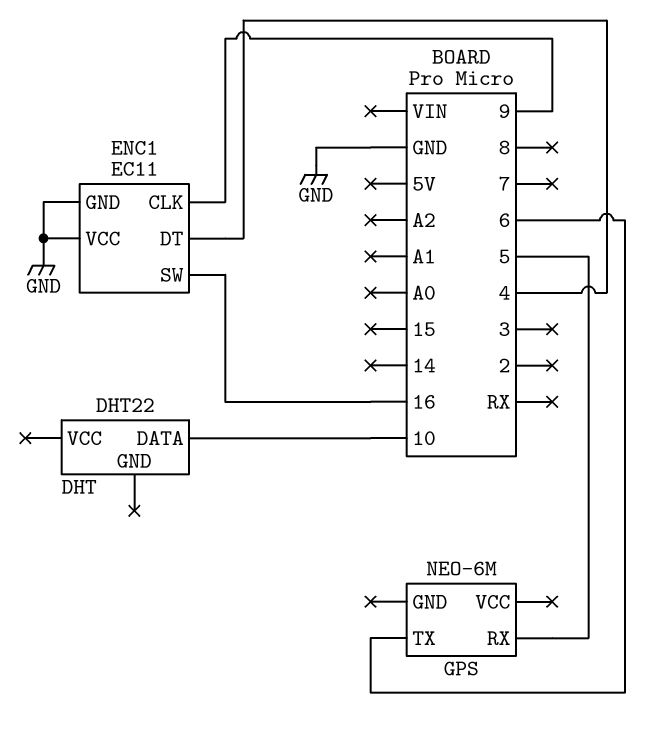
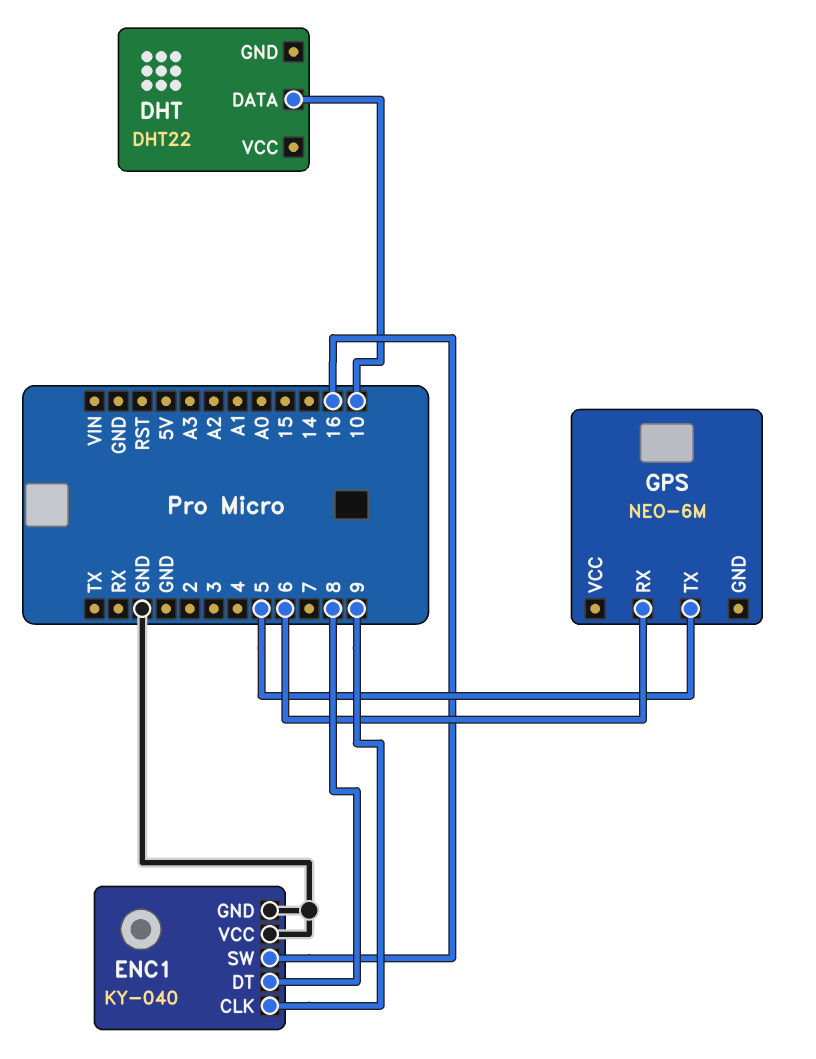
ENC1: EC11 -> KY-040
ENC1 pin DT: 4 -> 8
GPS pin RX: 5 -> 6
GPS pin TX: 6 -> 5

